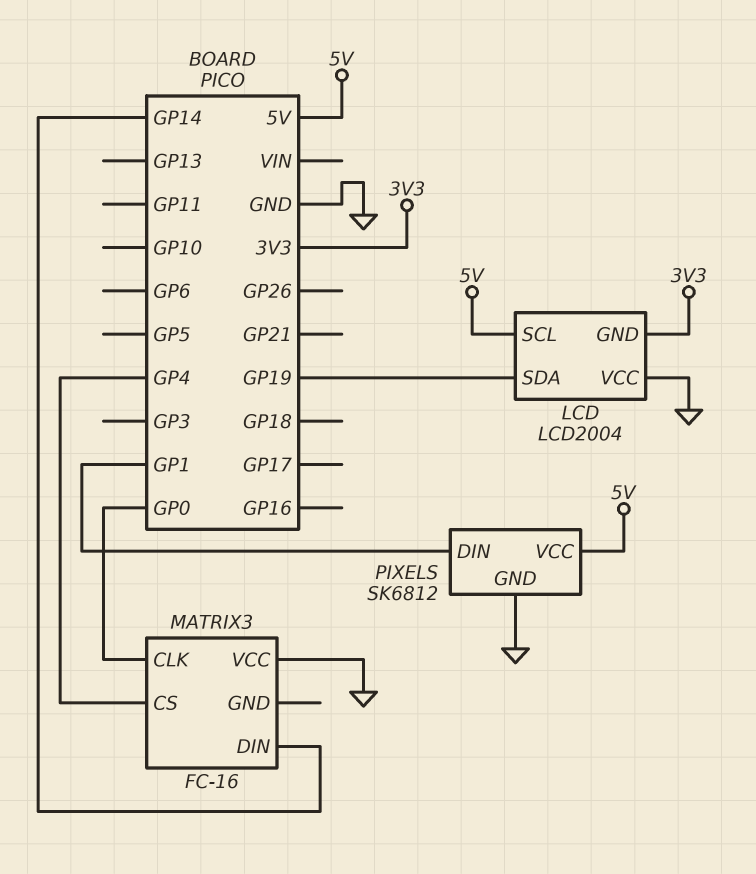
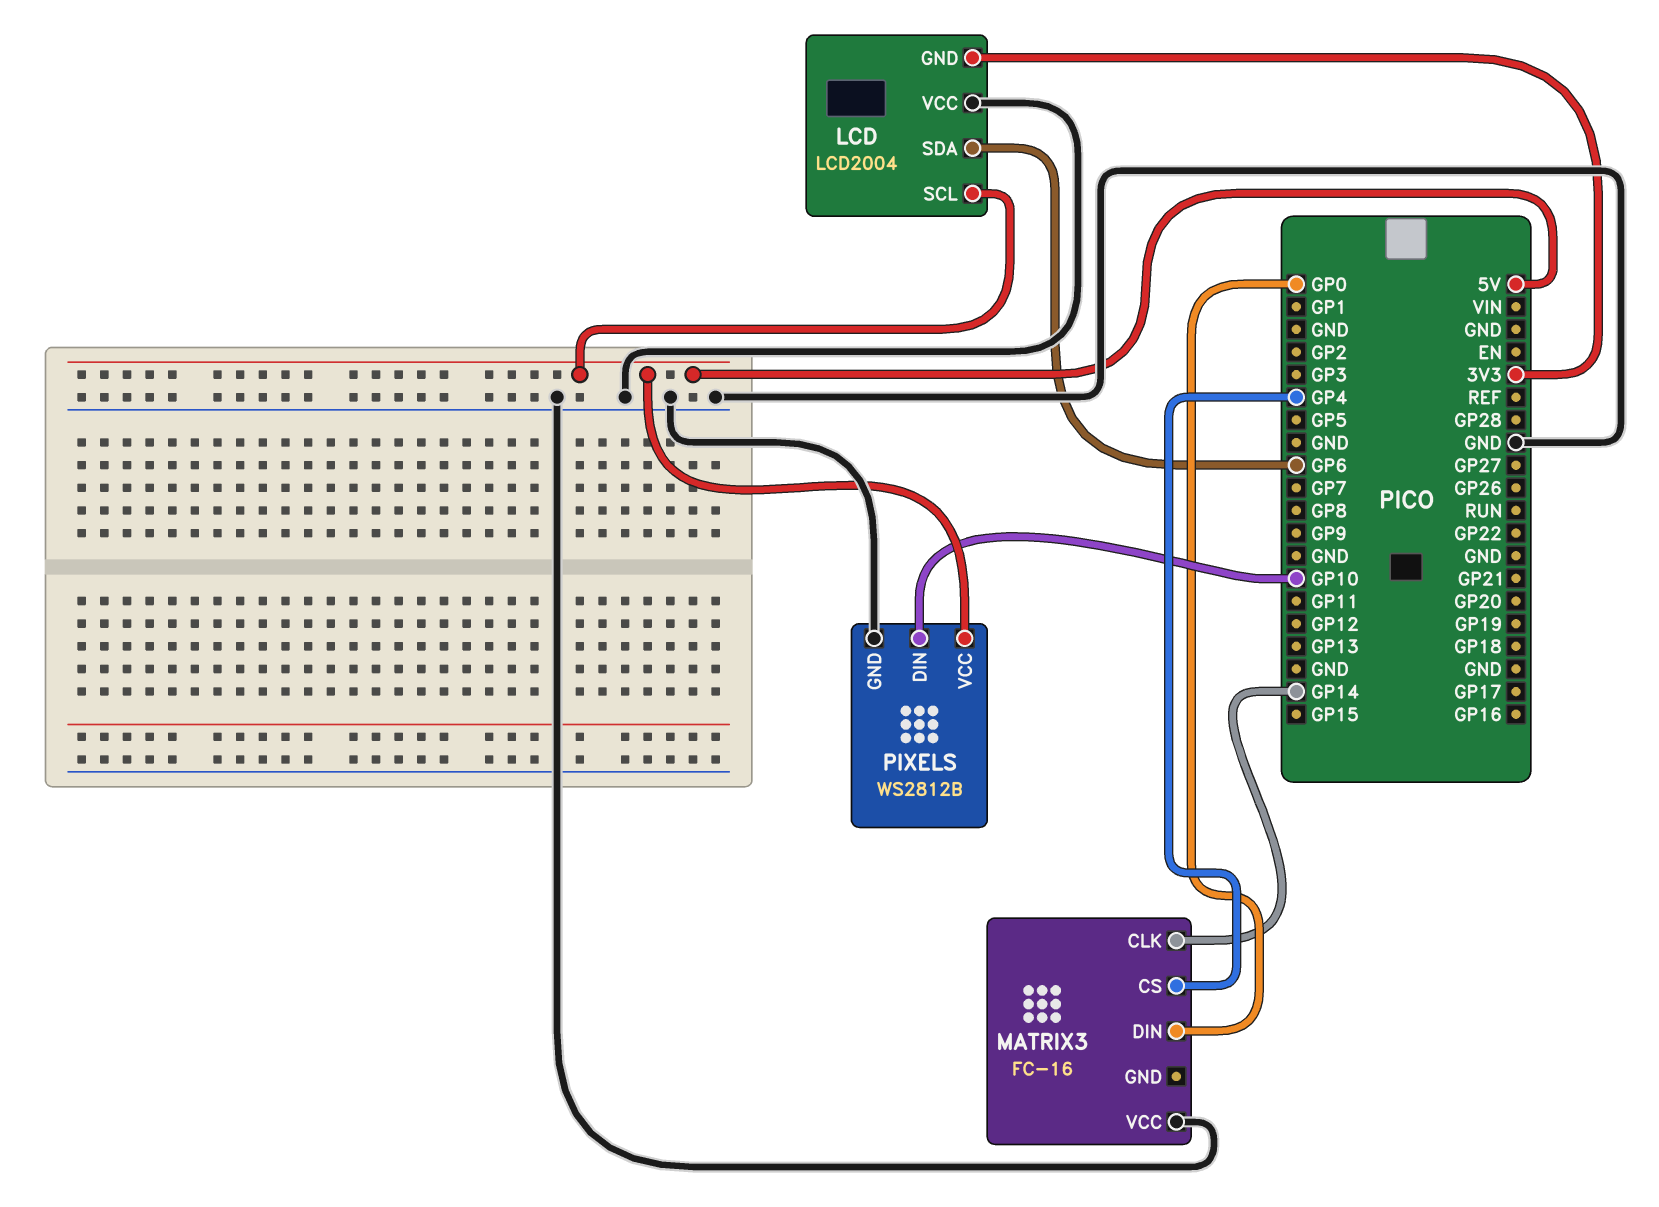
LCD pin SDA: GP19 -> GP6
MATRIX3 pin CLK: GP0 -> GP14
MATRIX3 pin DIN: GP14 -> GP0
PIXELS: SK6812 -> WS2812B
PIXELS pin DIN: GP1 -> GP10

